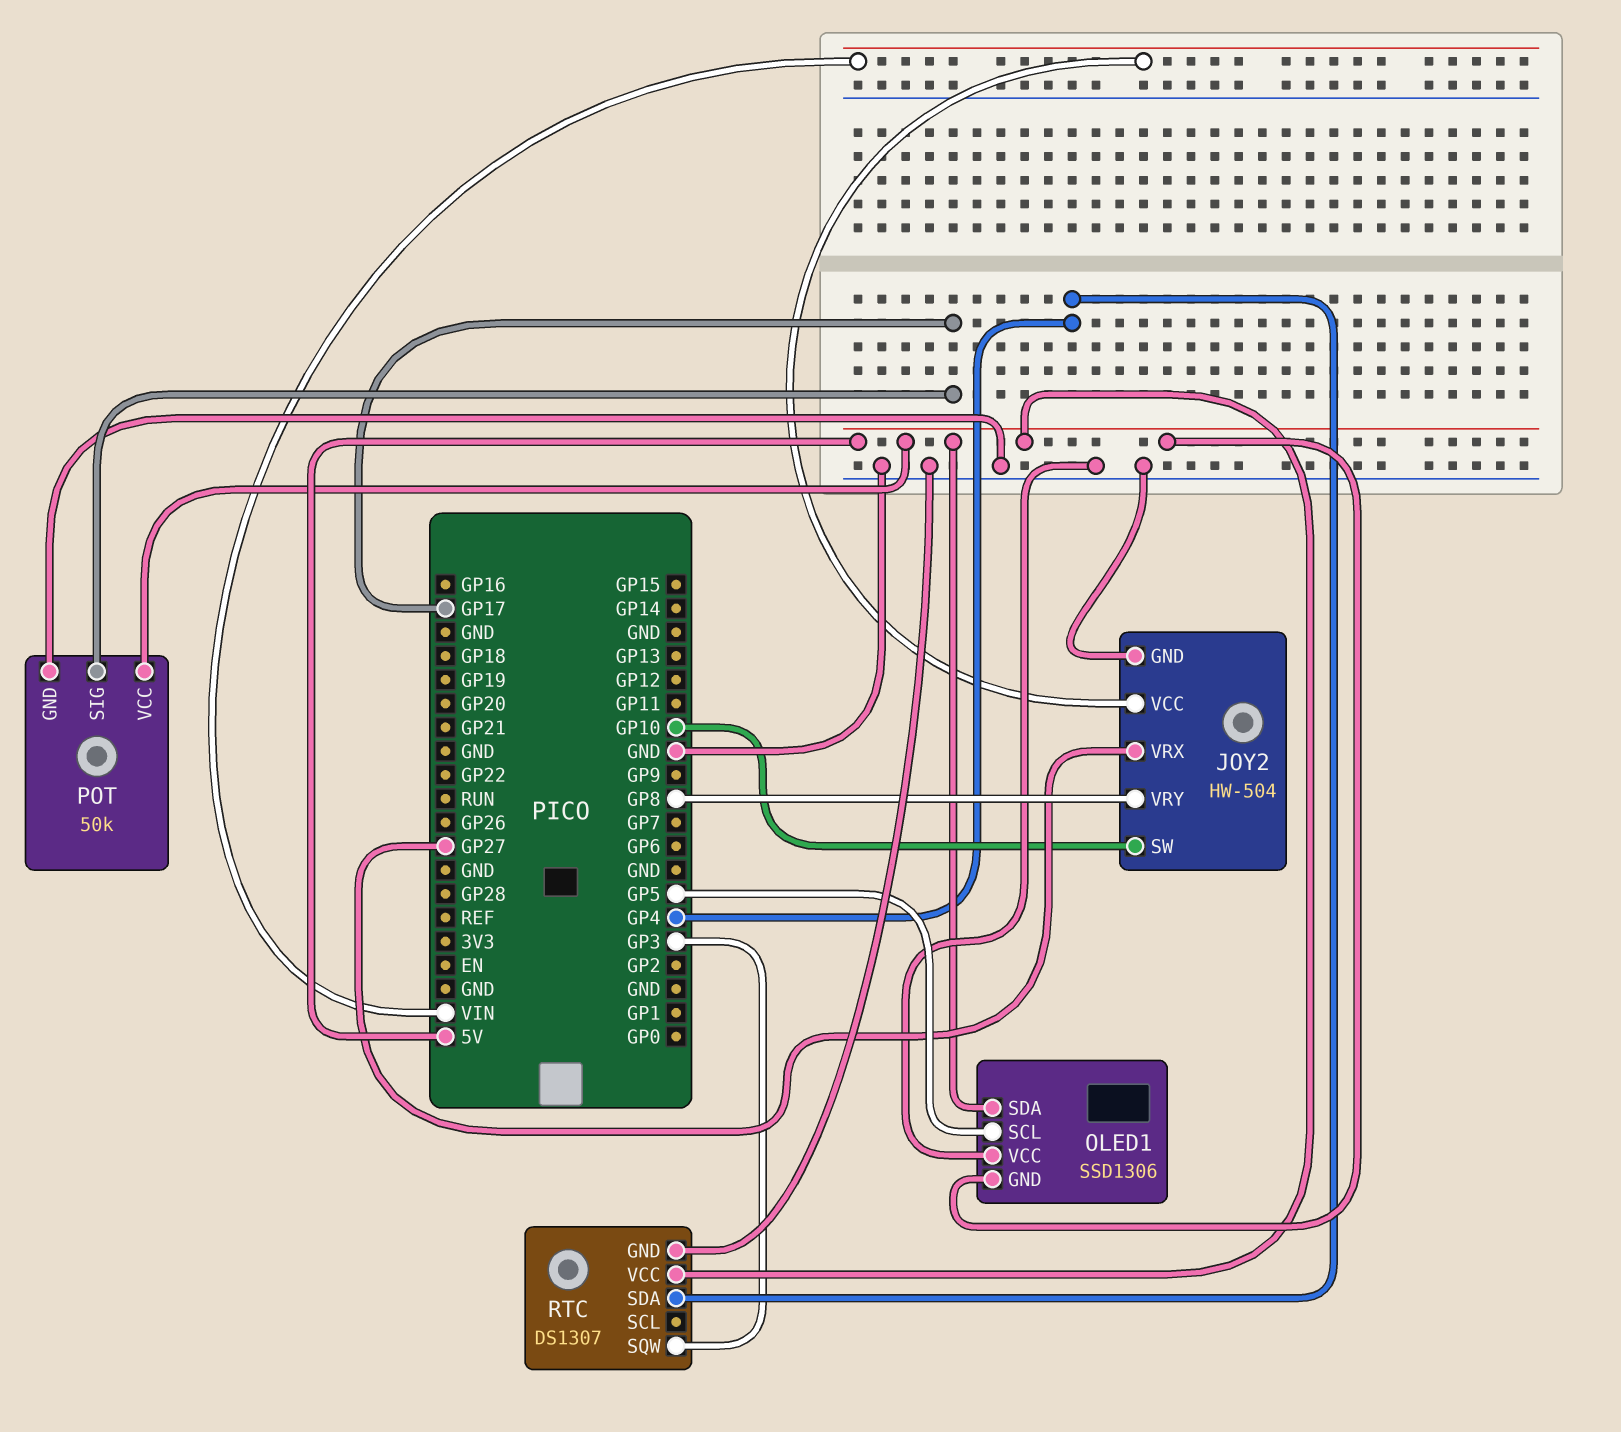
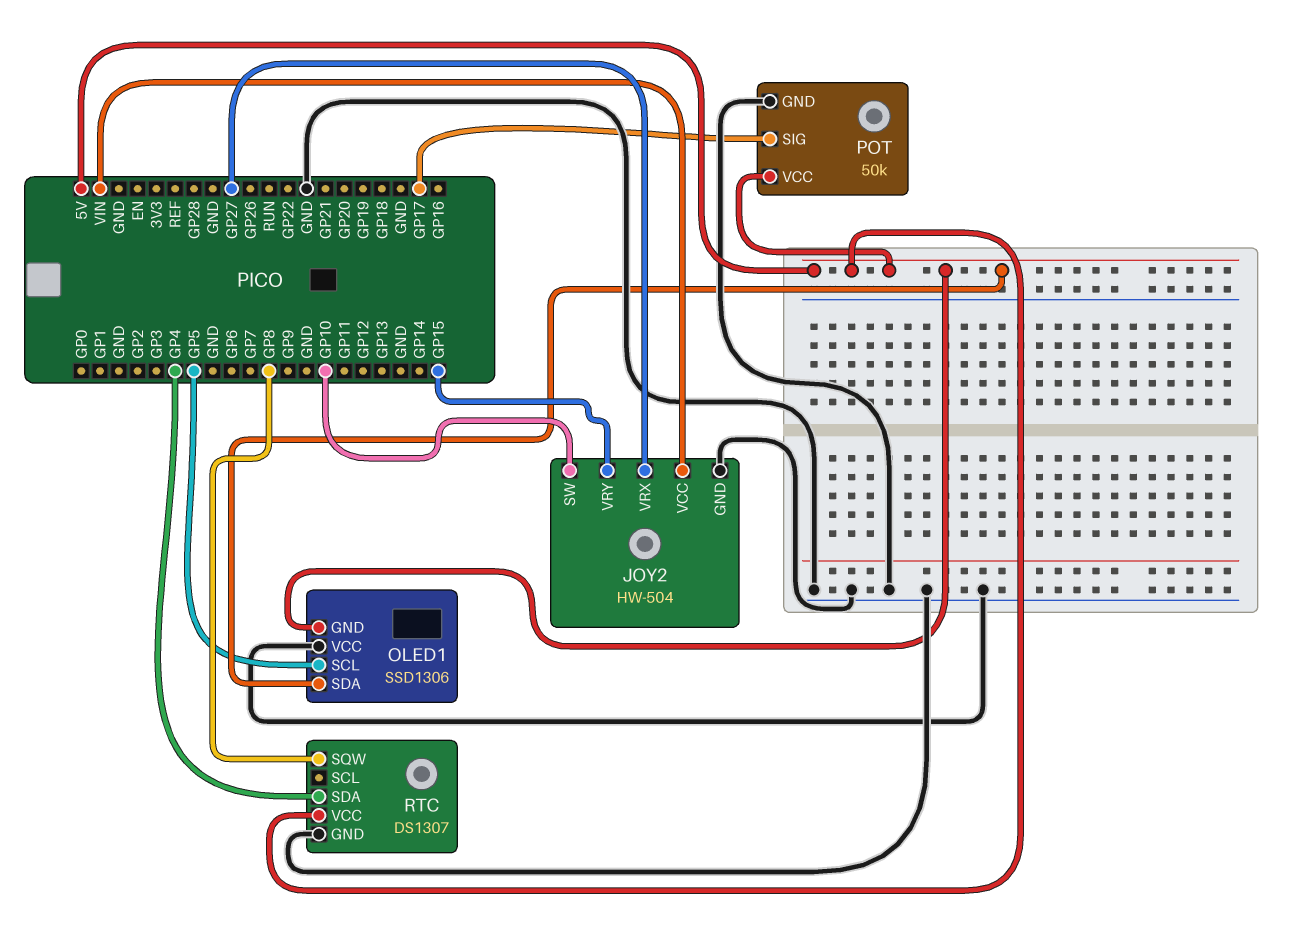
JOY2 pin VRY: GP8 -> GP15
RTC pin SQW: GP3 -> GP8

